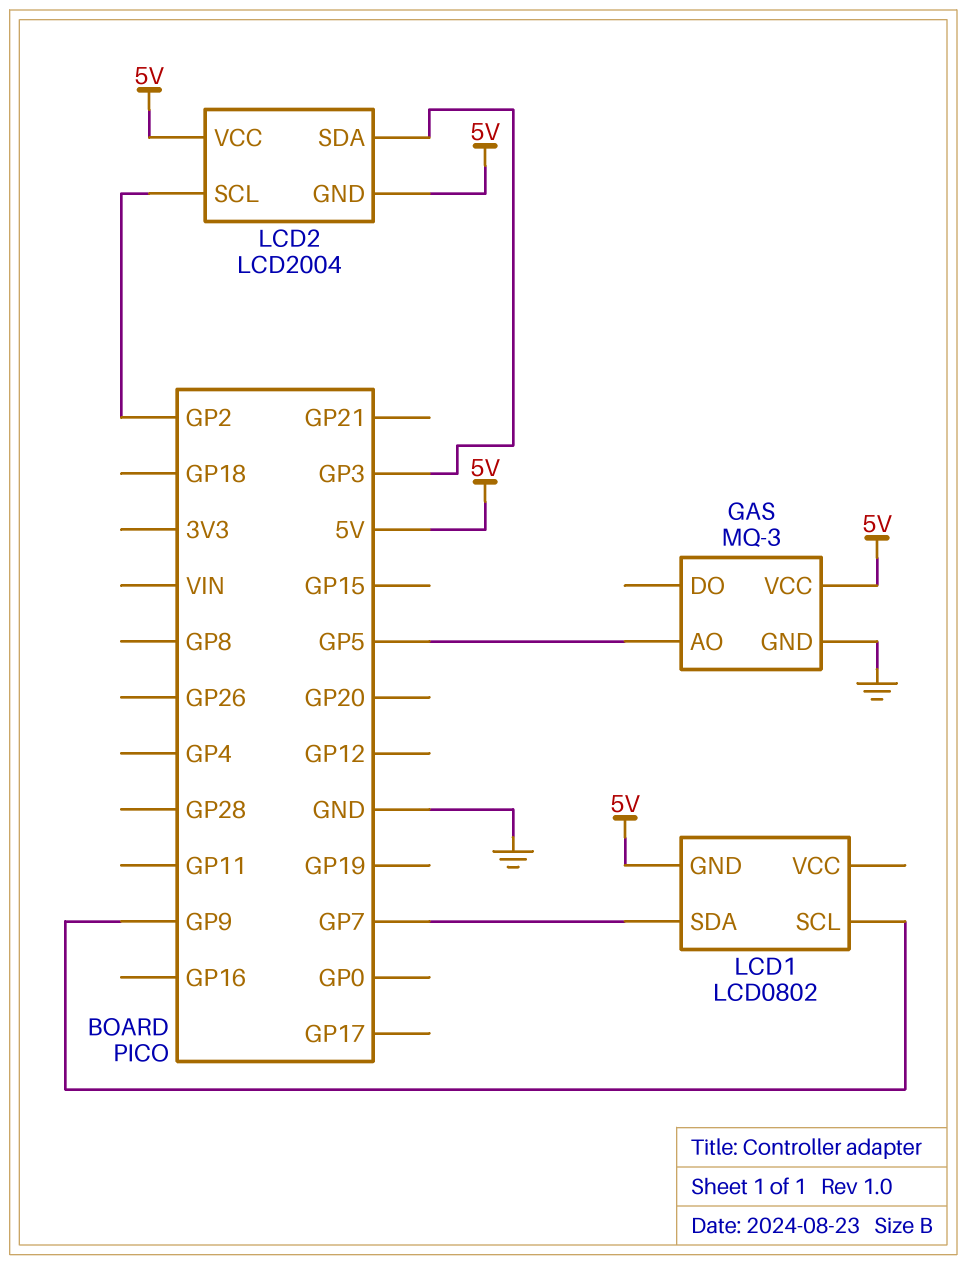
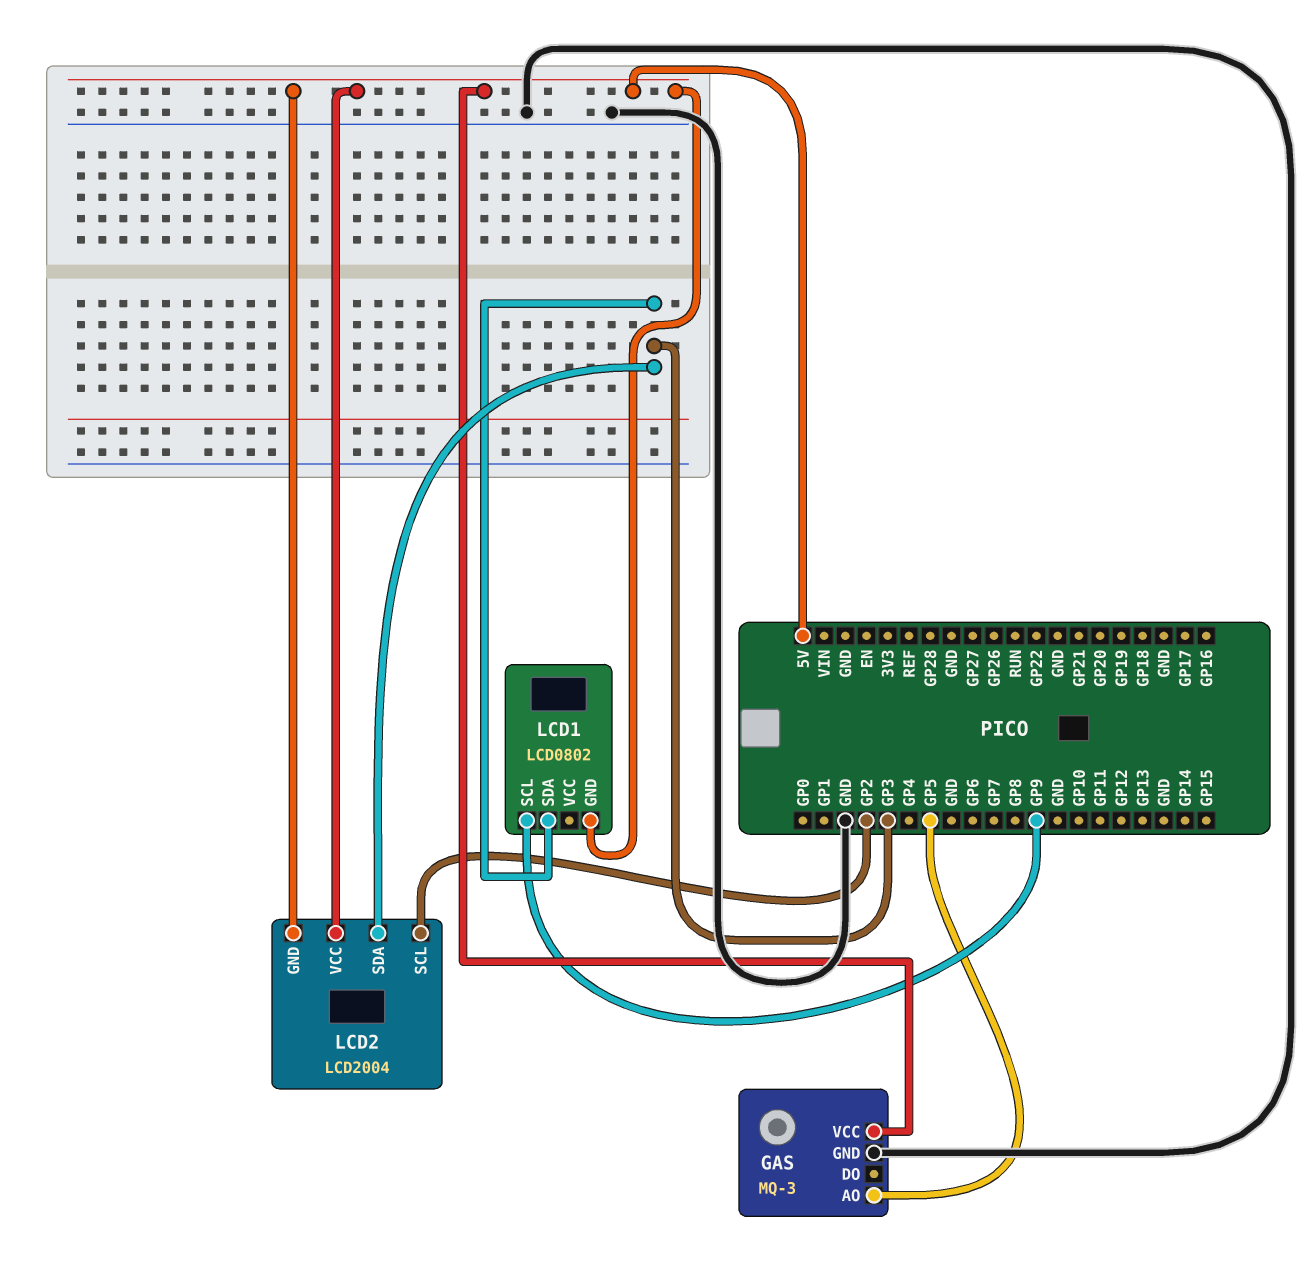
LCD1 pin SDA: GP7 -> GP3

